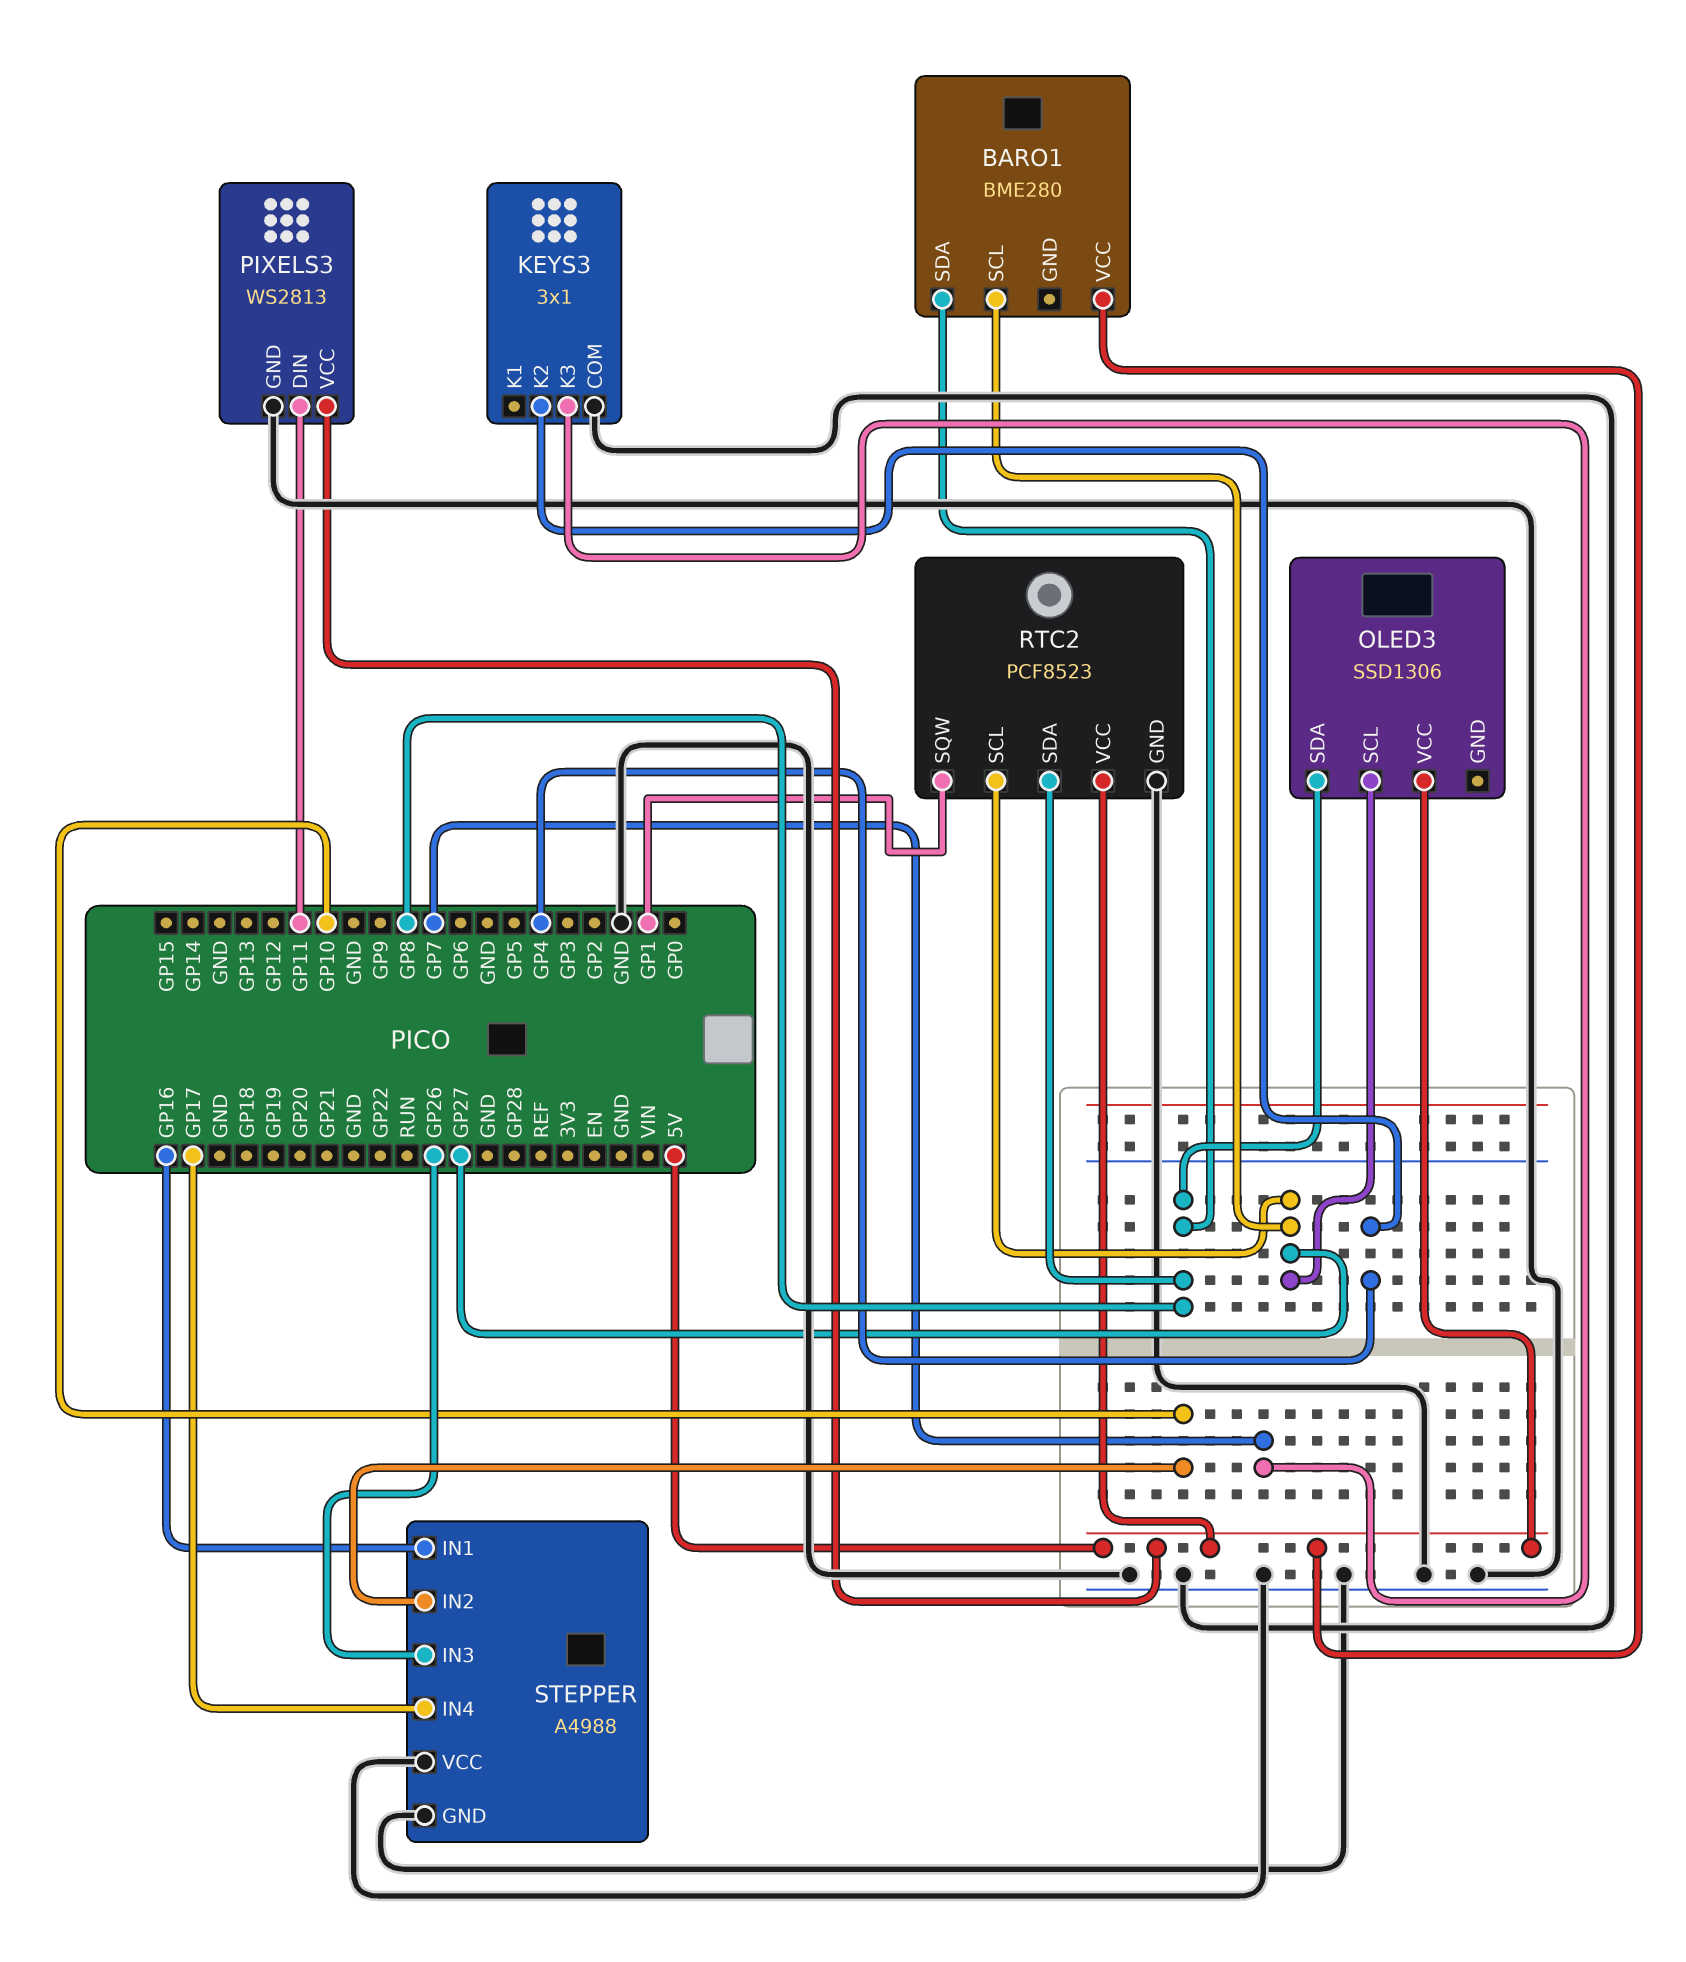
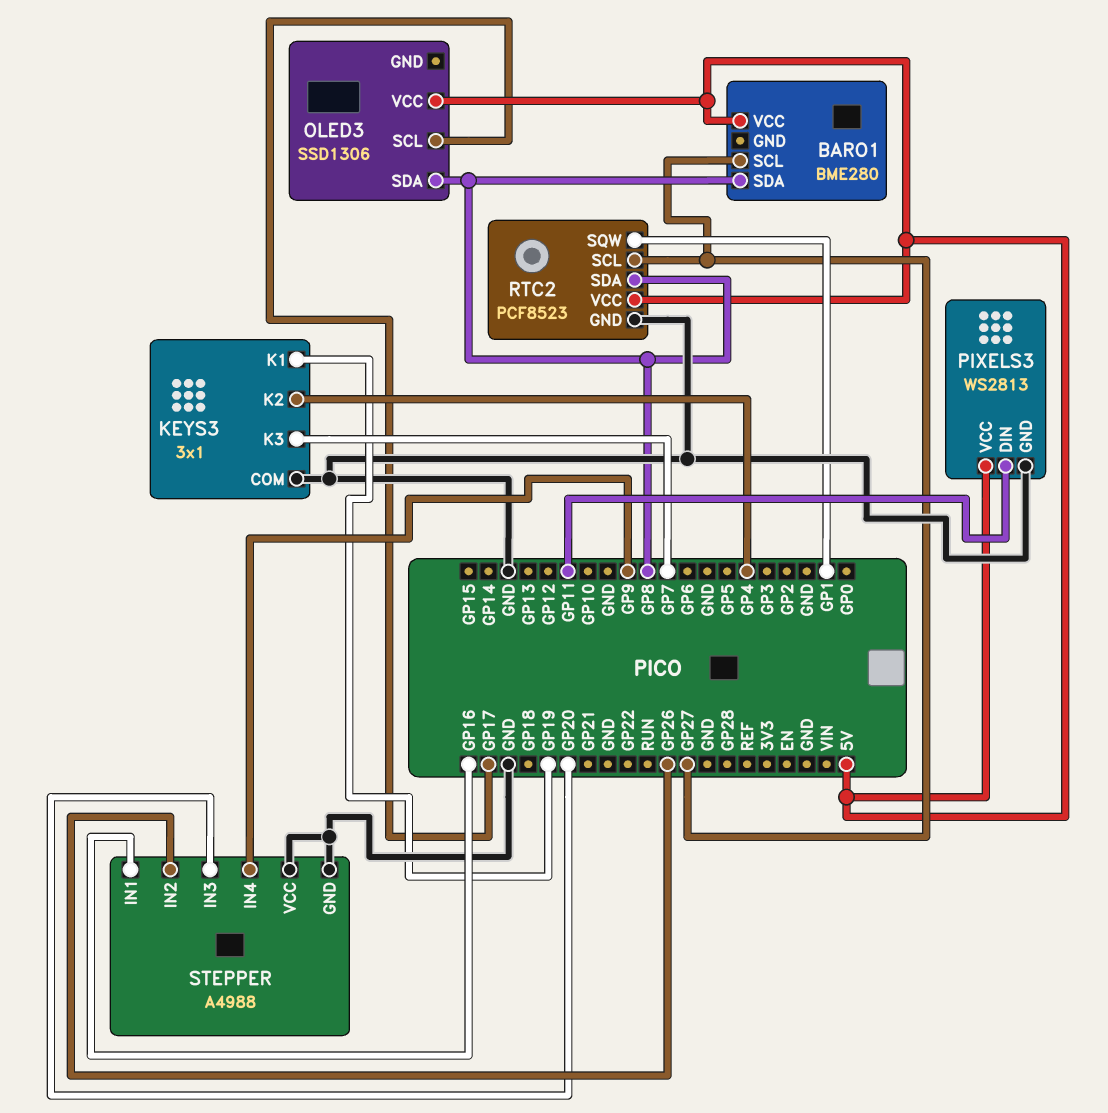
KEYS3 pin K1: none -> GP19
OLED3 pin SCL: GP27 -> GP17
STEPPER pin IN2: GP10 -> GP26
STEPPER pin IN3: GP26 -> GP20
STEPPER pin IN4: GP17 -> GP9

